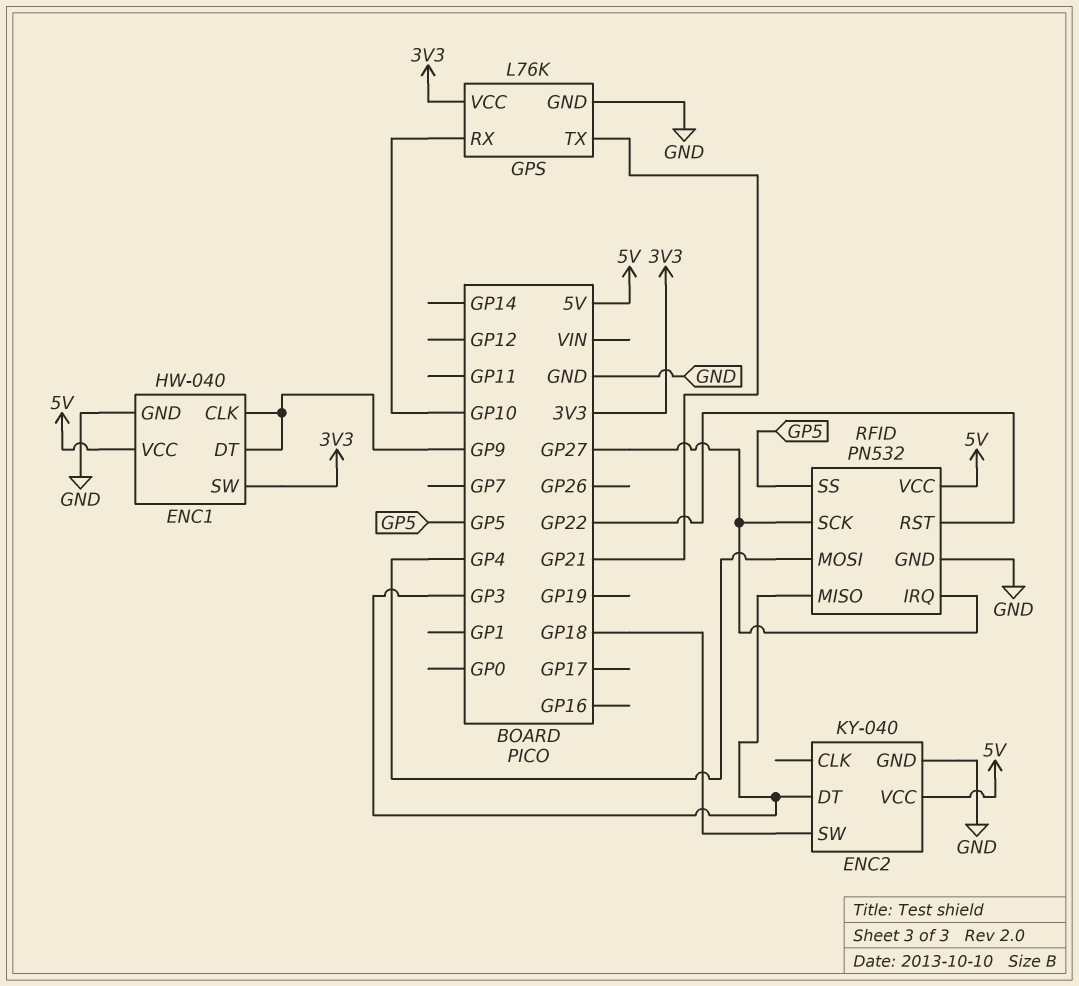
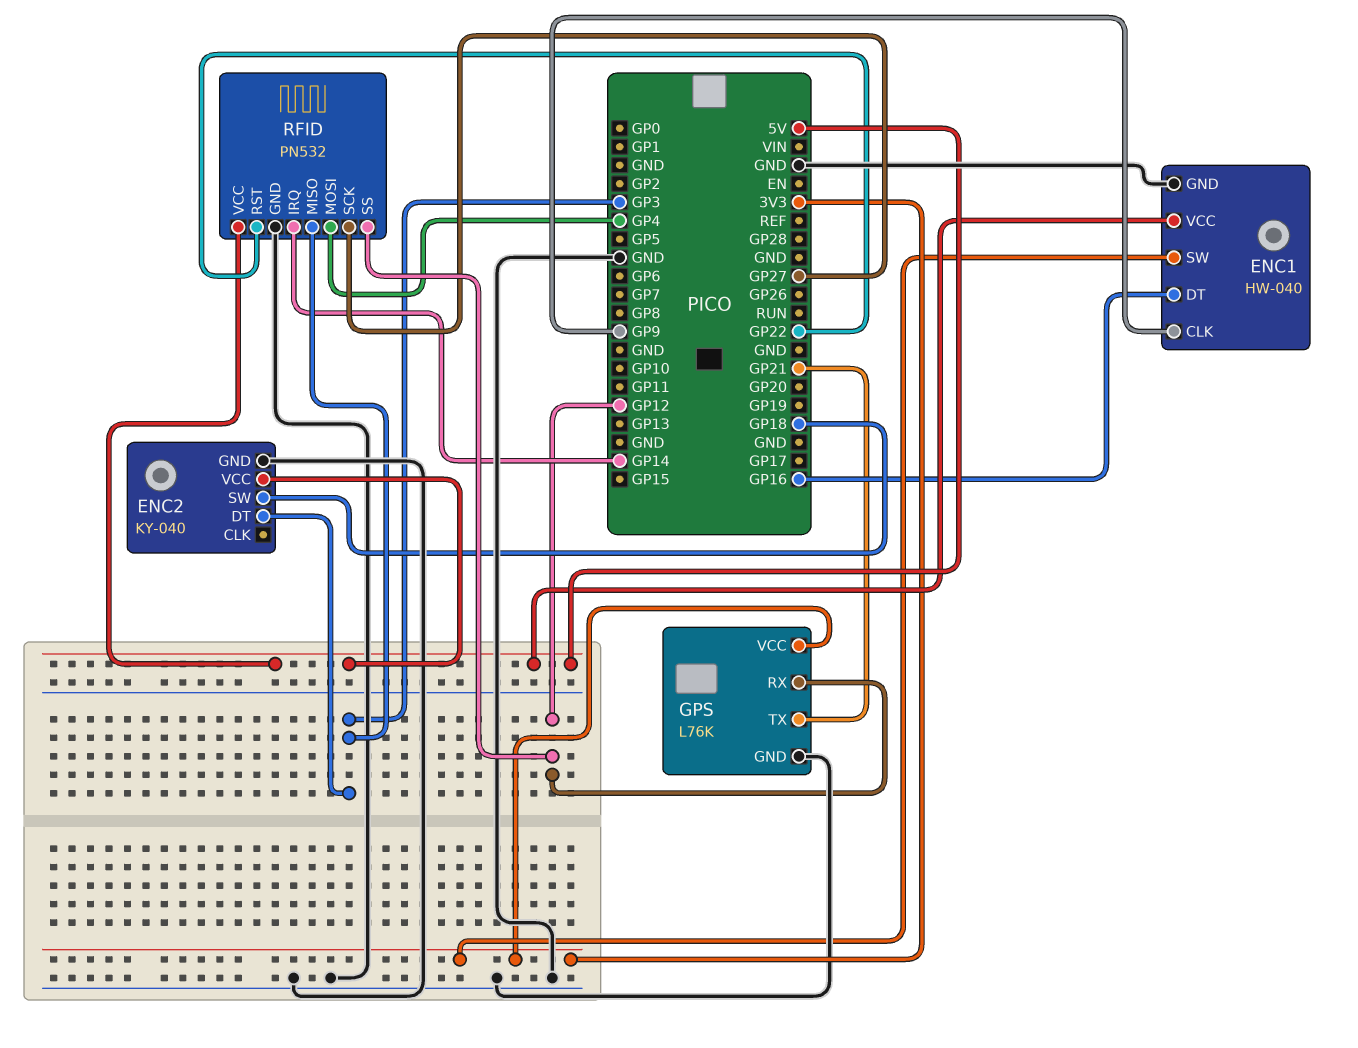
ENC1 pin DT: GP9 -> GP16
GPS pin RX: GP10 -> GP12
RFID pin IRQ: GP27 -> GP14
RFID pin SS: GP5 -> GP12

